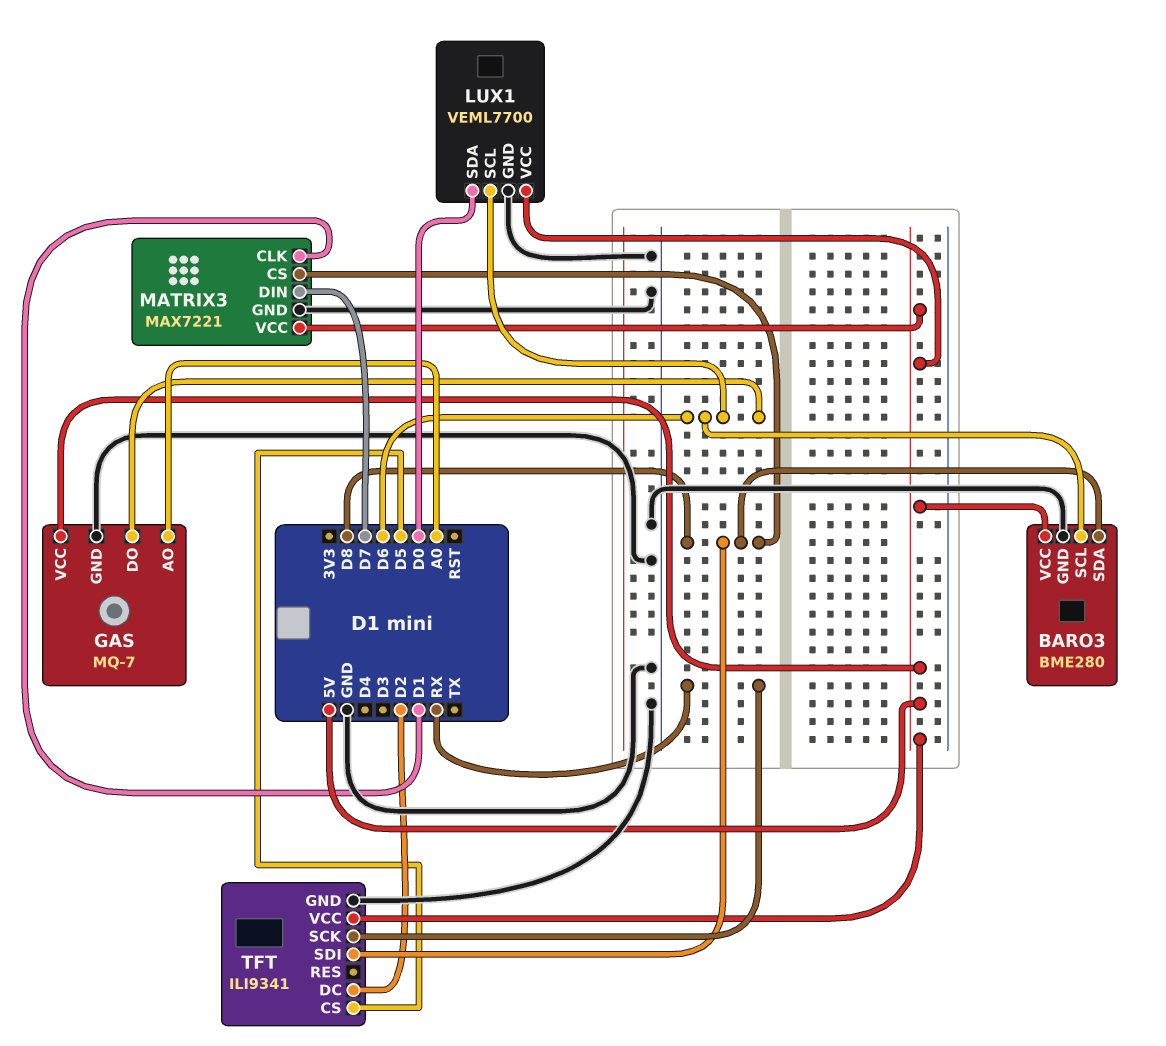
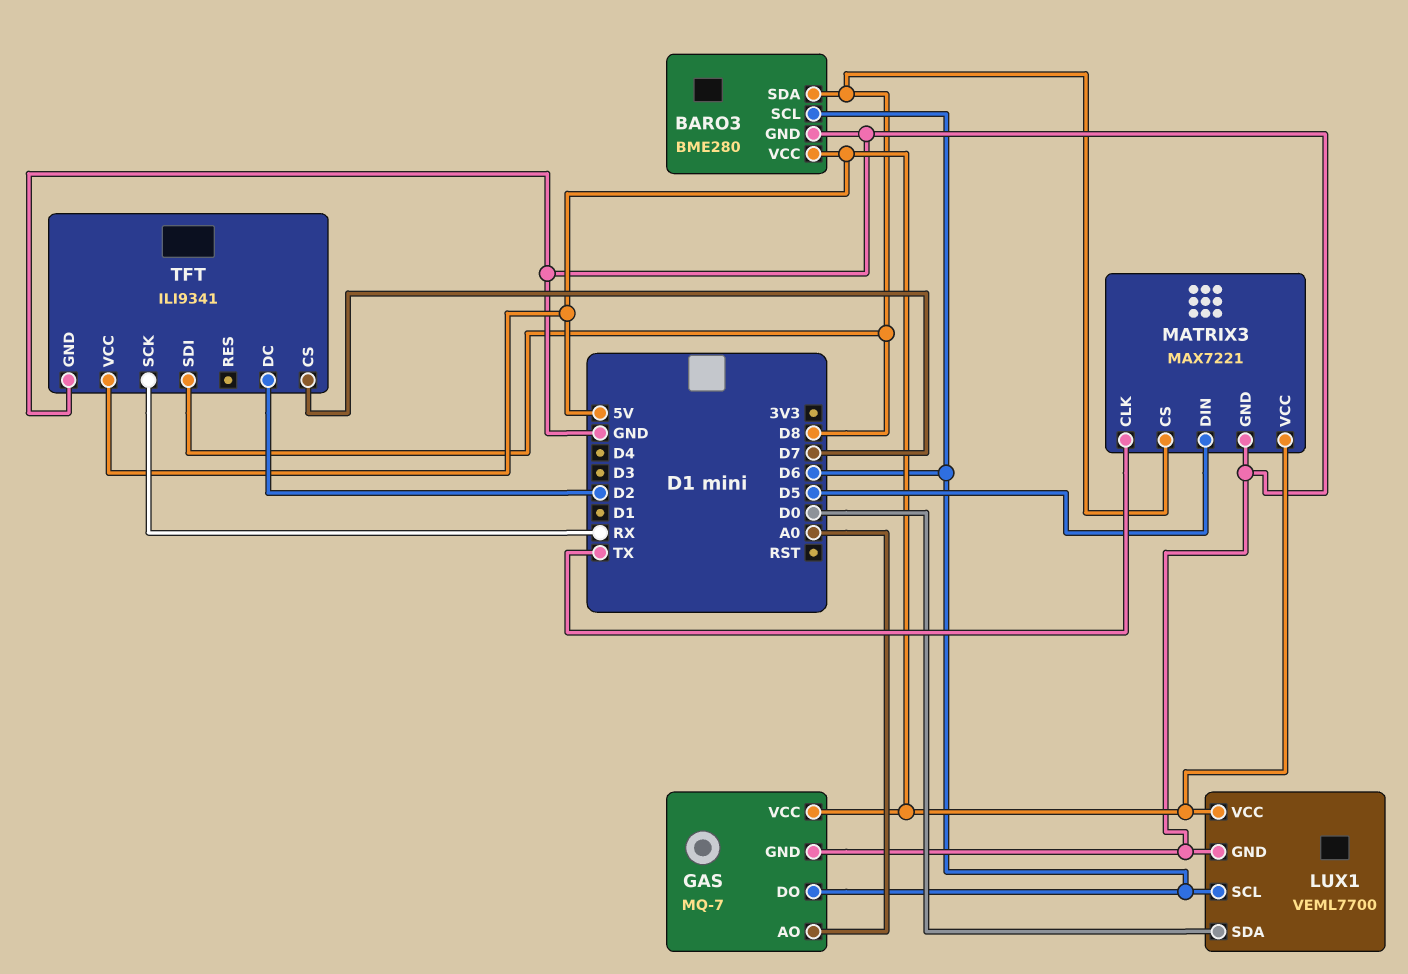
MATRIX3 pin CLK: D1 -> TX
MATRIX3 pin DIN: D7 -> D5
TFT pin CS: D5 -> D7

